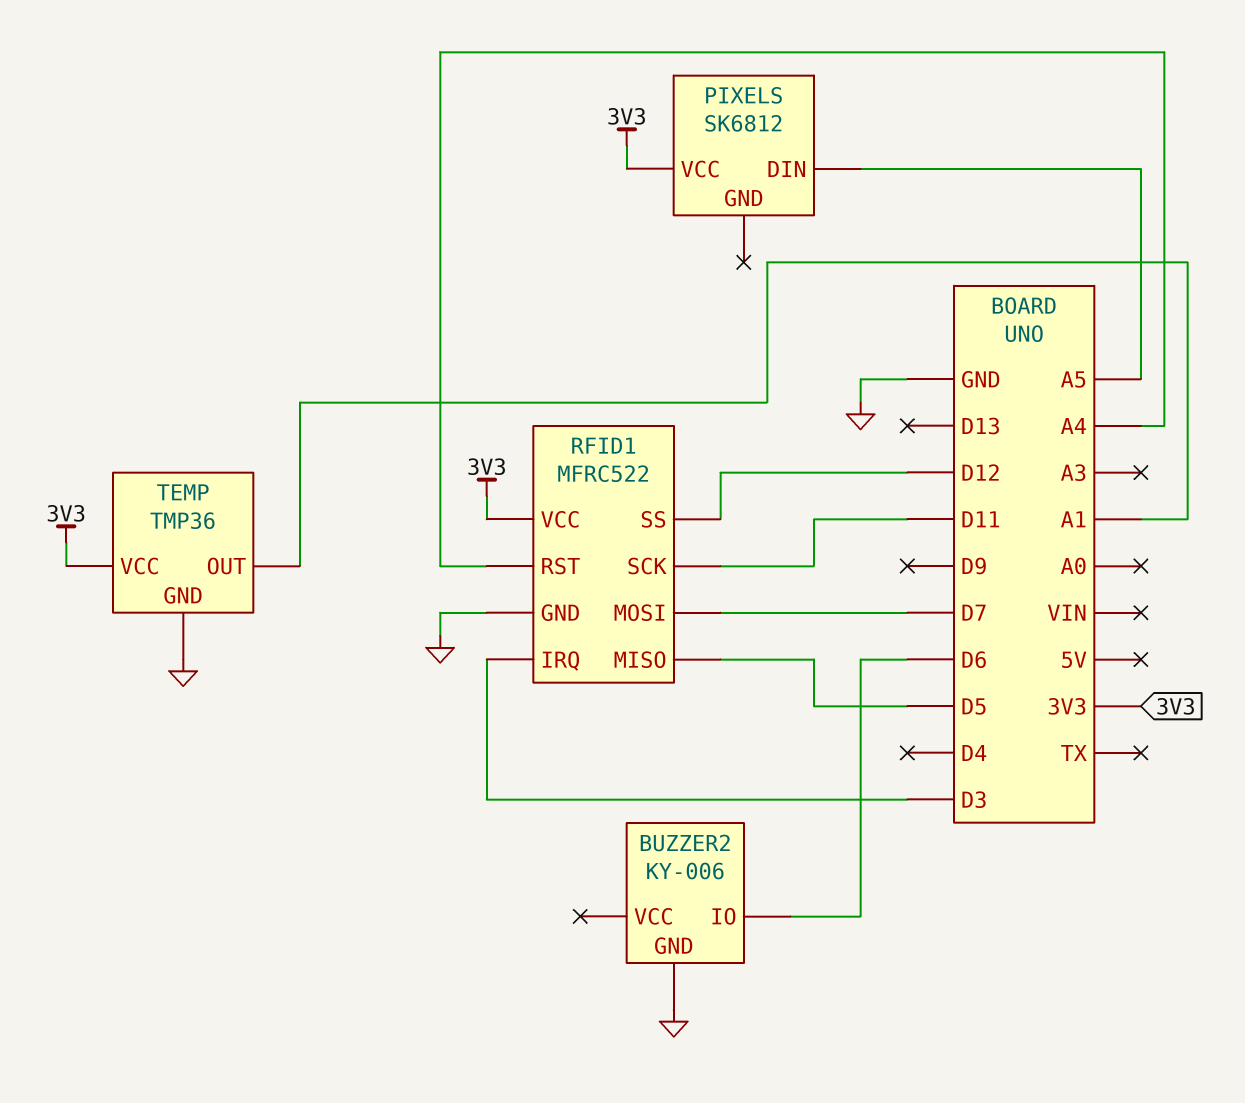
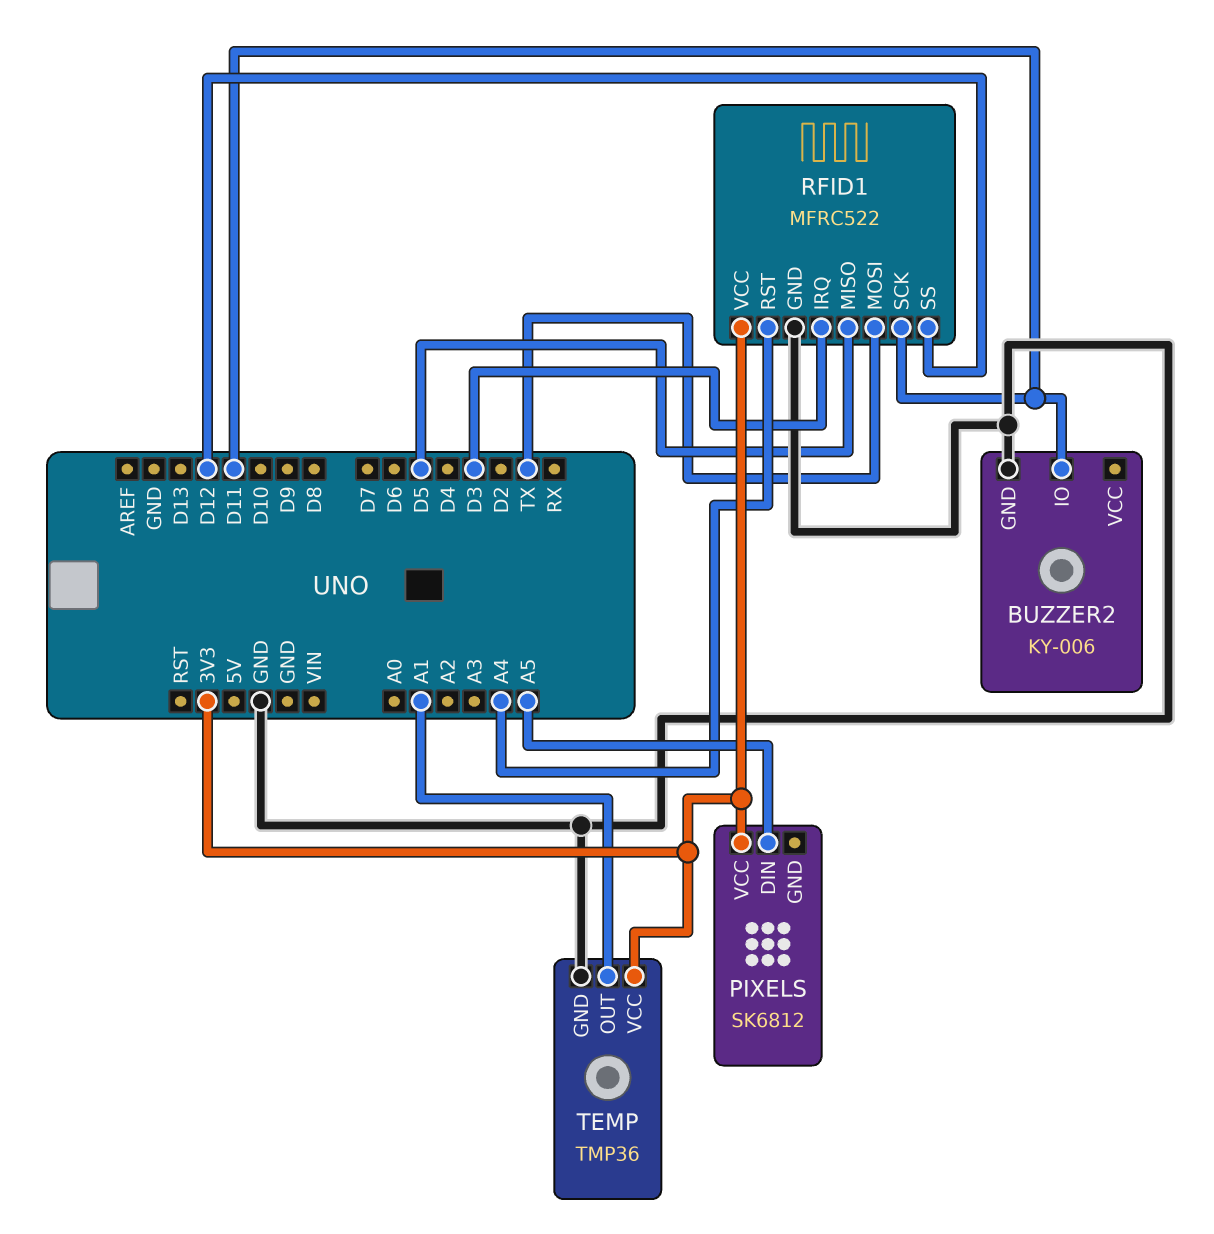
BUZZER2 pin IO: D6 -> D11
RFID1 pin MOSI: D7 -> TX

